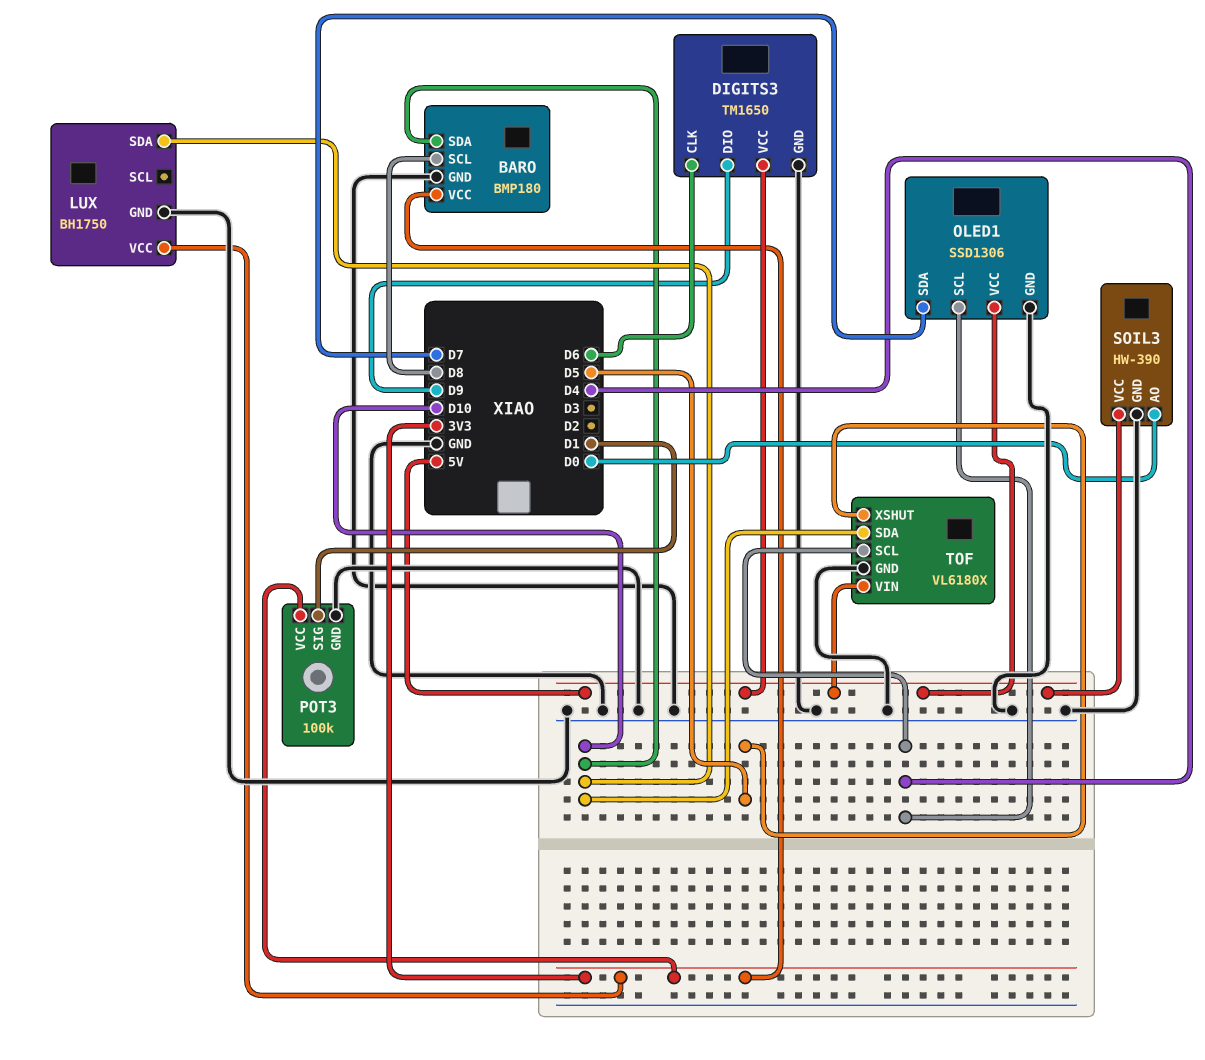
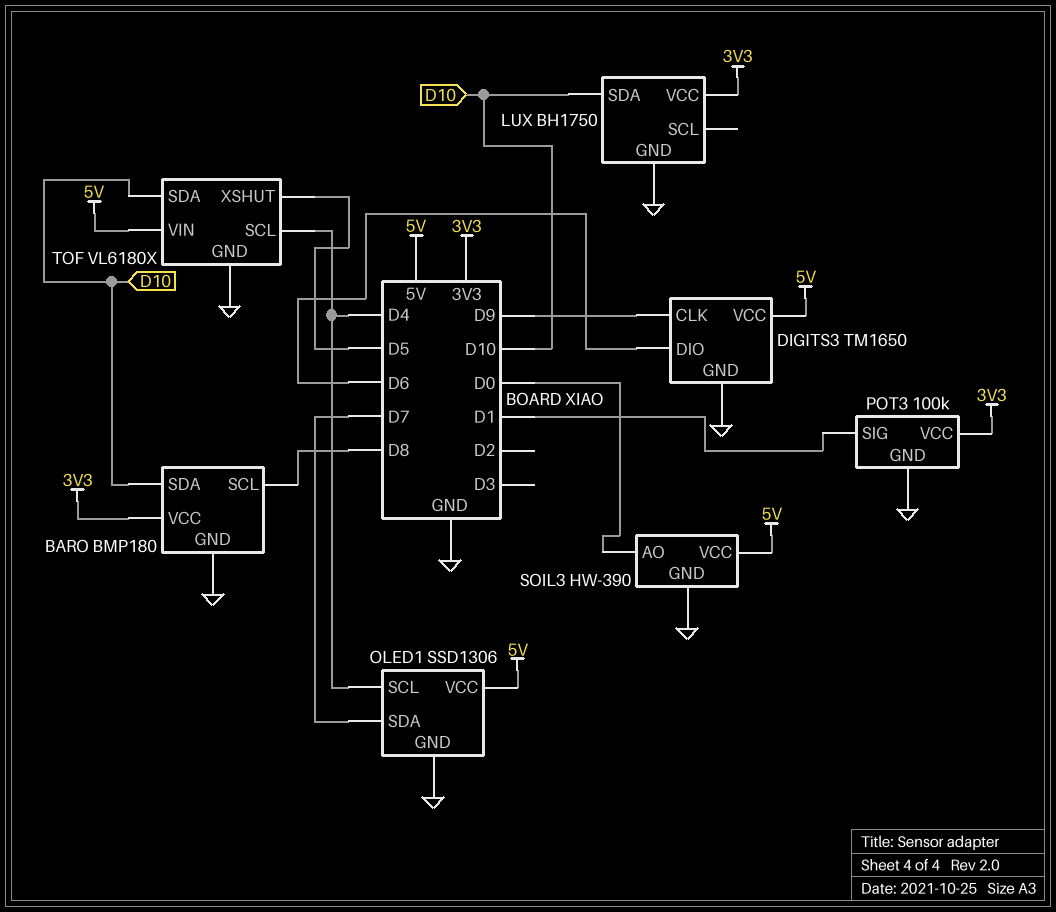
DIGITS3 pin CLK: D6 -> D9
DIGITS3 pin DIO: D9 -> D6

